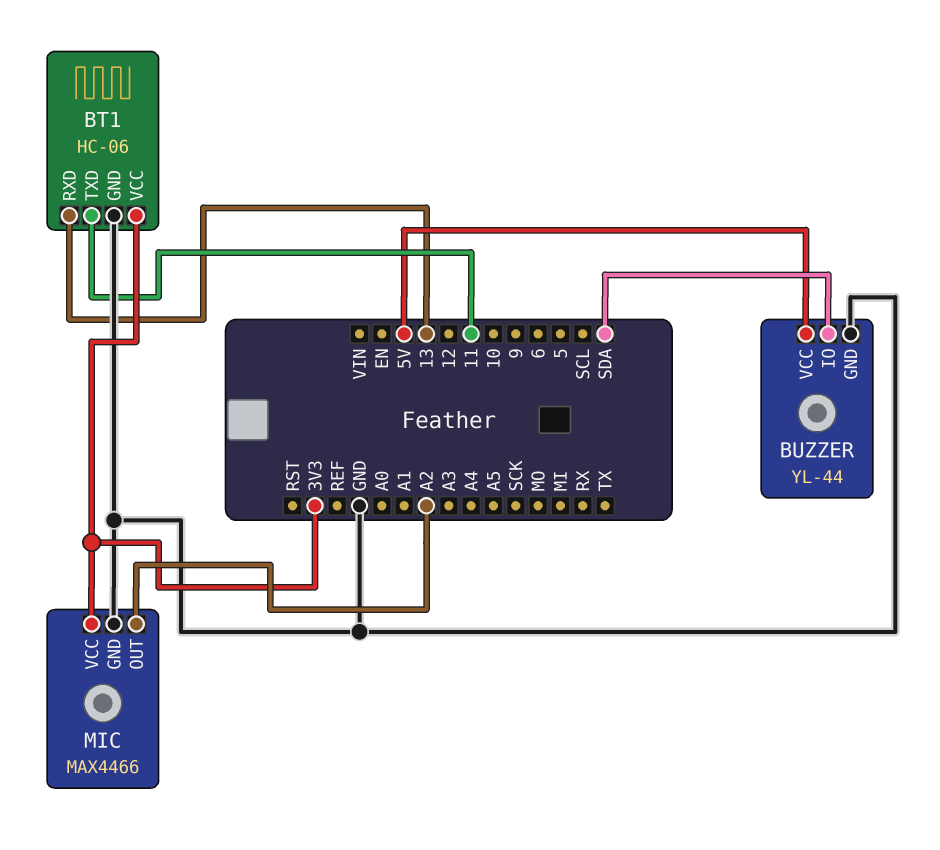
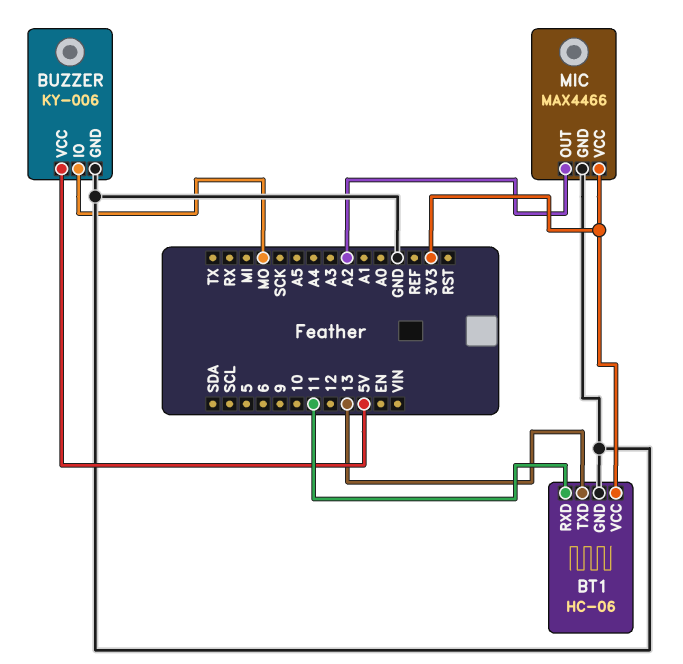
BT1 pin RXD: 13 -> 11
BT1 pin TXD: 11 -> 13
BUZZER: YL-44 -> KY-006
BUZZER pin IO: SDA -> MO

